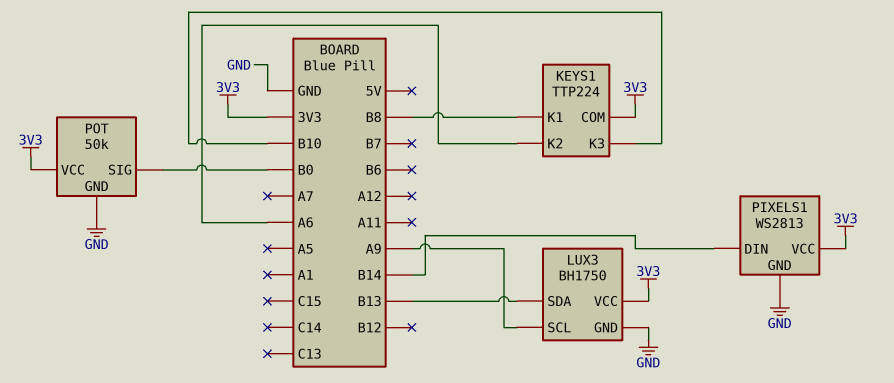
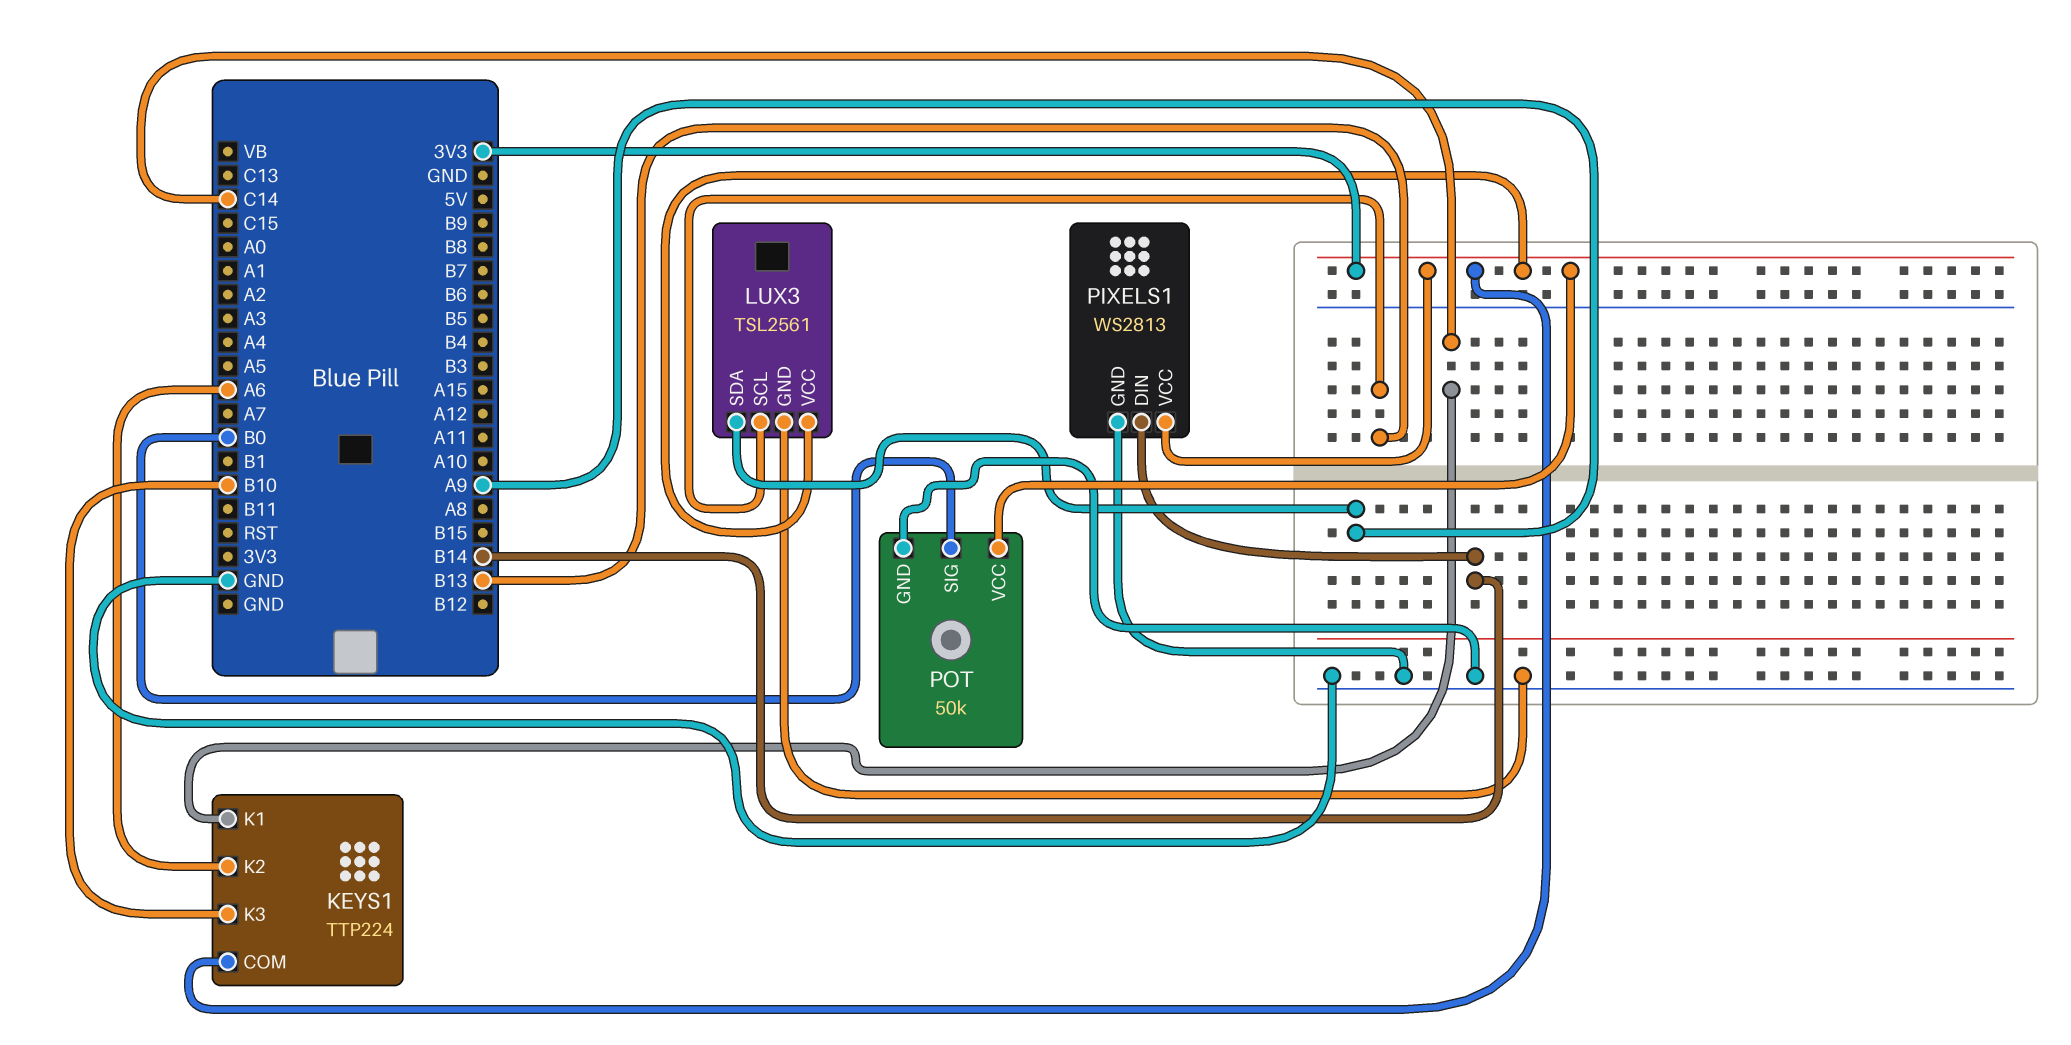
KEYS1 pin K1: B8 -> C14
LUX3: BH1750 -> TSL2561
LUX3 pin SCL: A9 -> B13
LUX3 pin SDA: B13 -> A9

